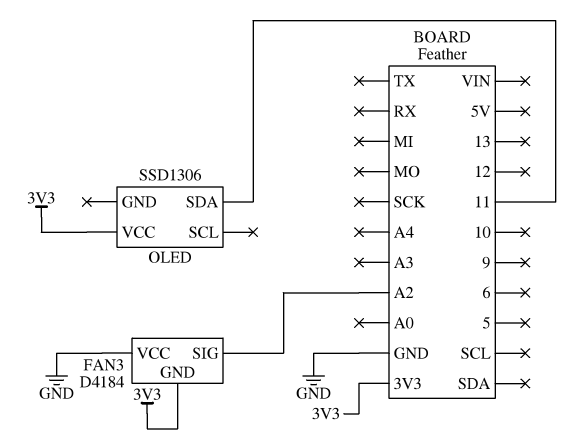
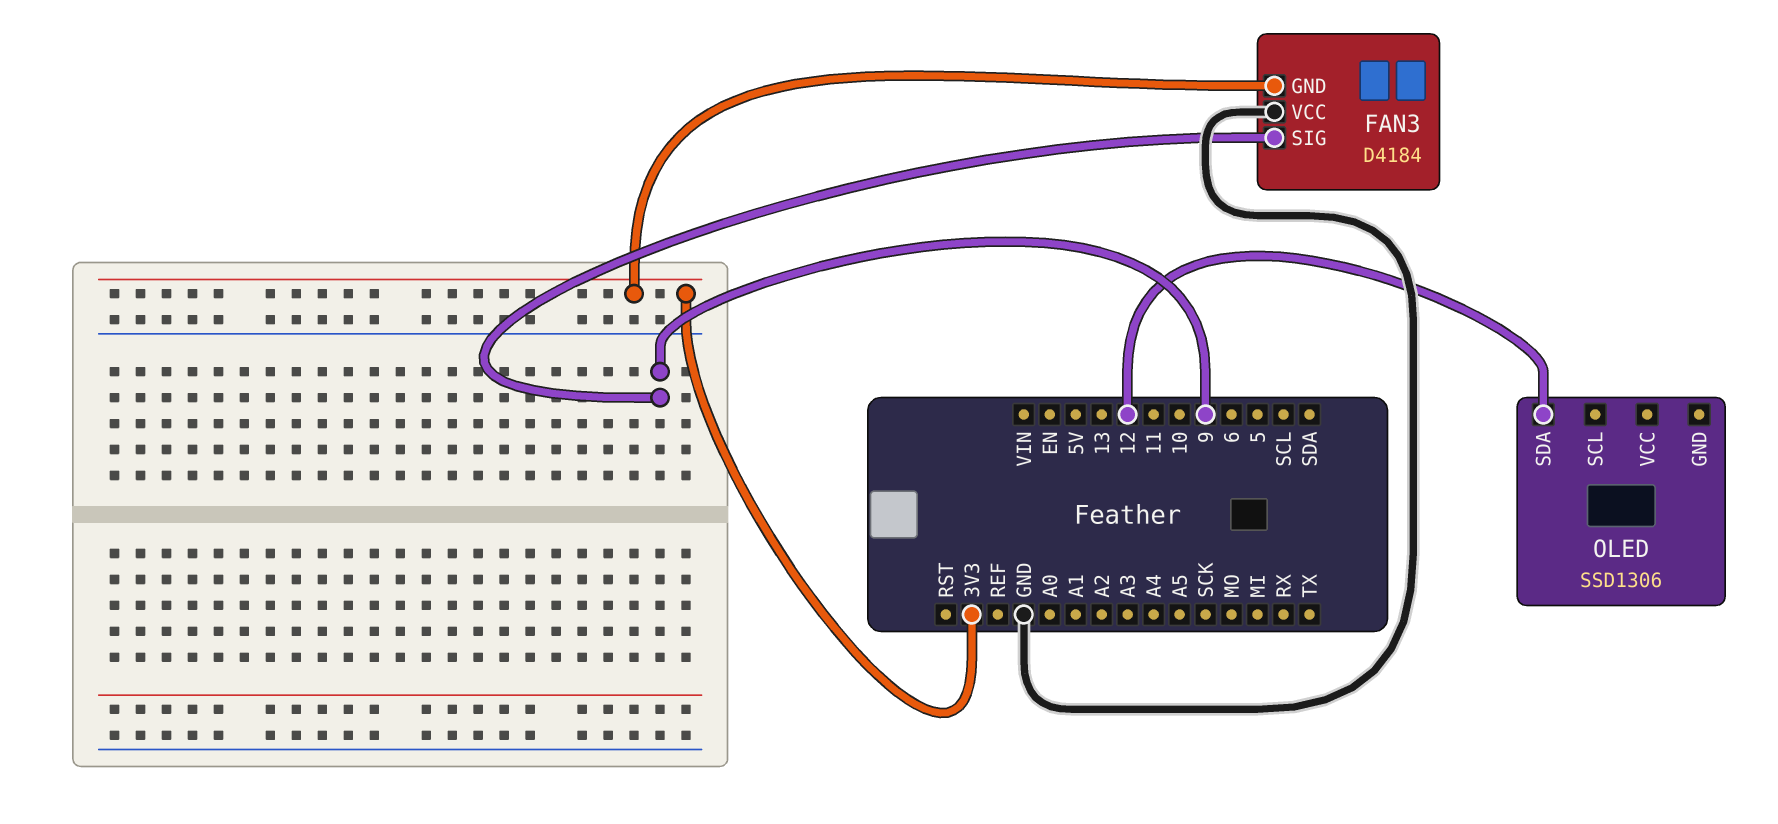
FAN3 pin SIG: A2 -> 9
OLED pin SDA: 11 -> 12
OLED pin VCC: 3V3 -> none

